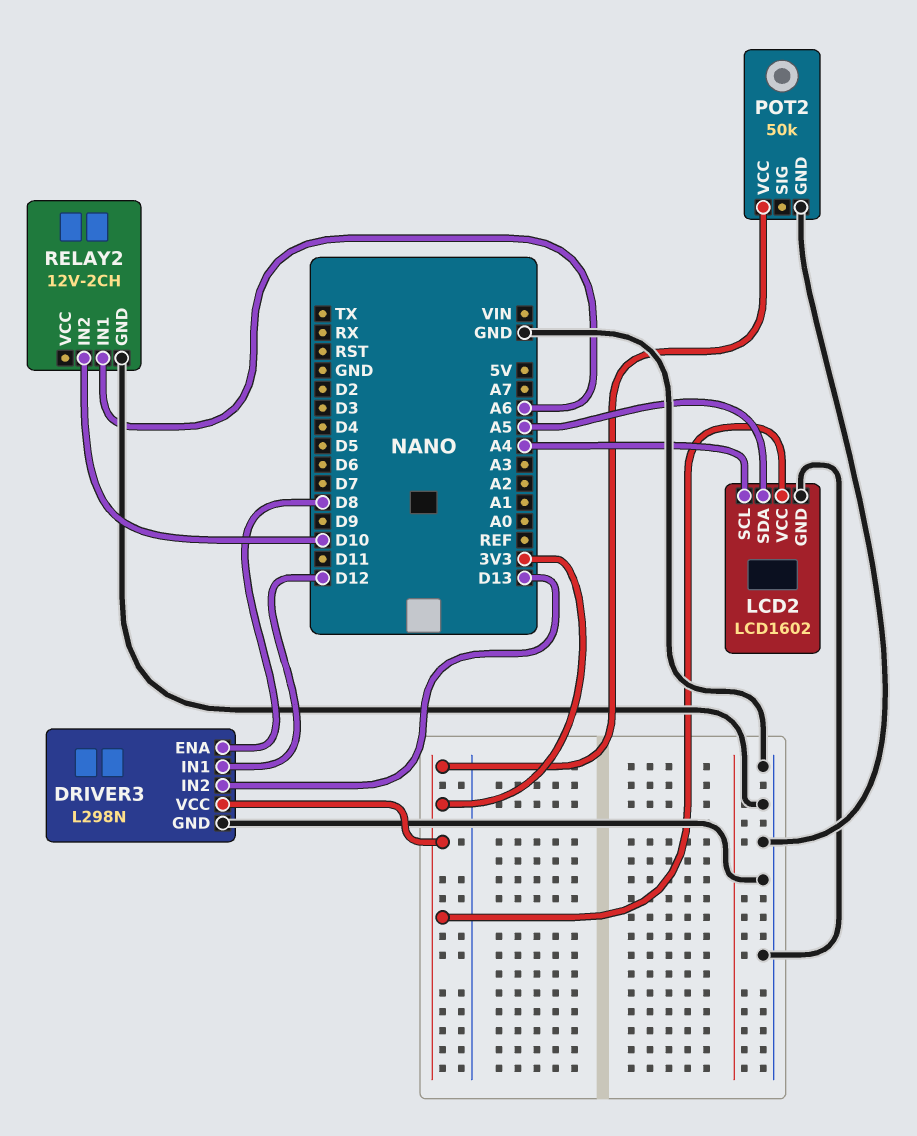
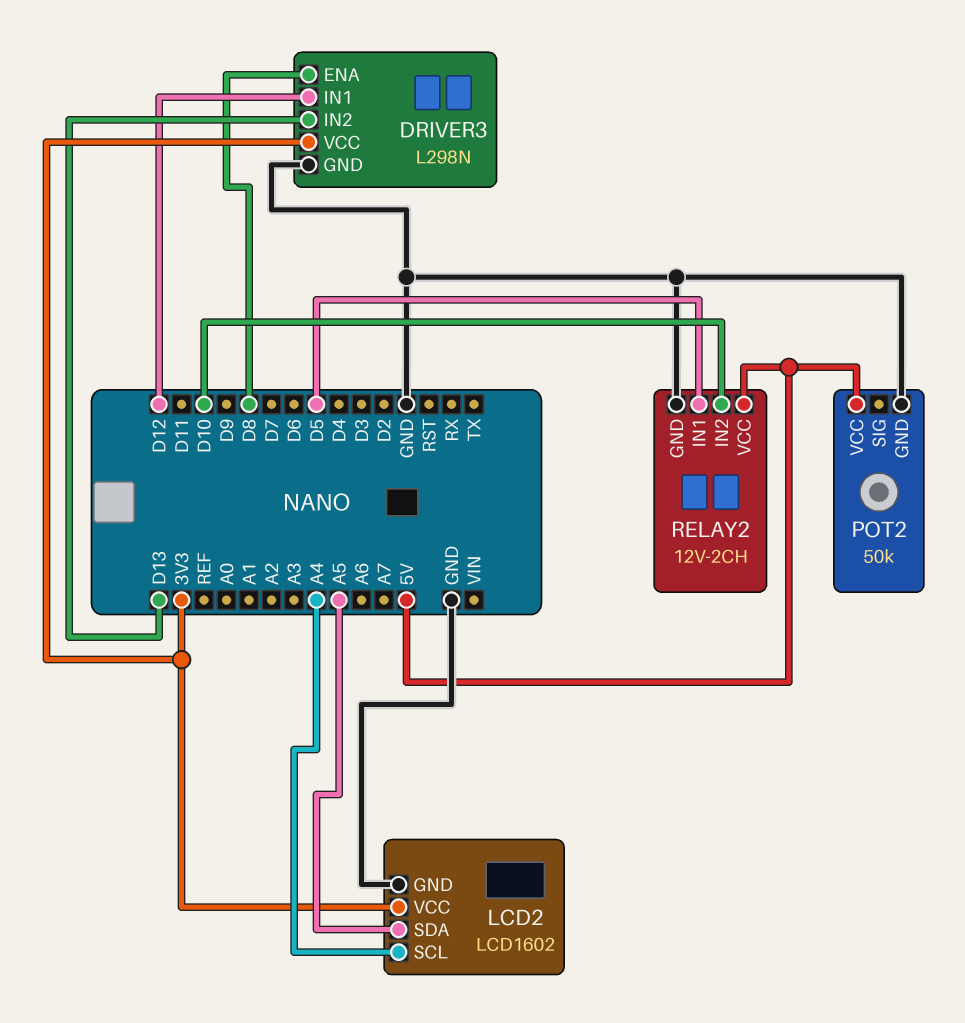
POT2 pin VCC: 3V3 -> 5V
RELAY2 pin IN1: A6 -> D5
RELAY2 pin VCC: none -> 5V

